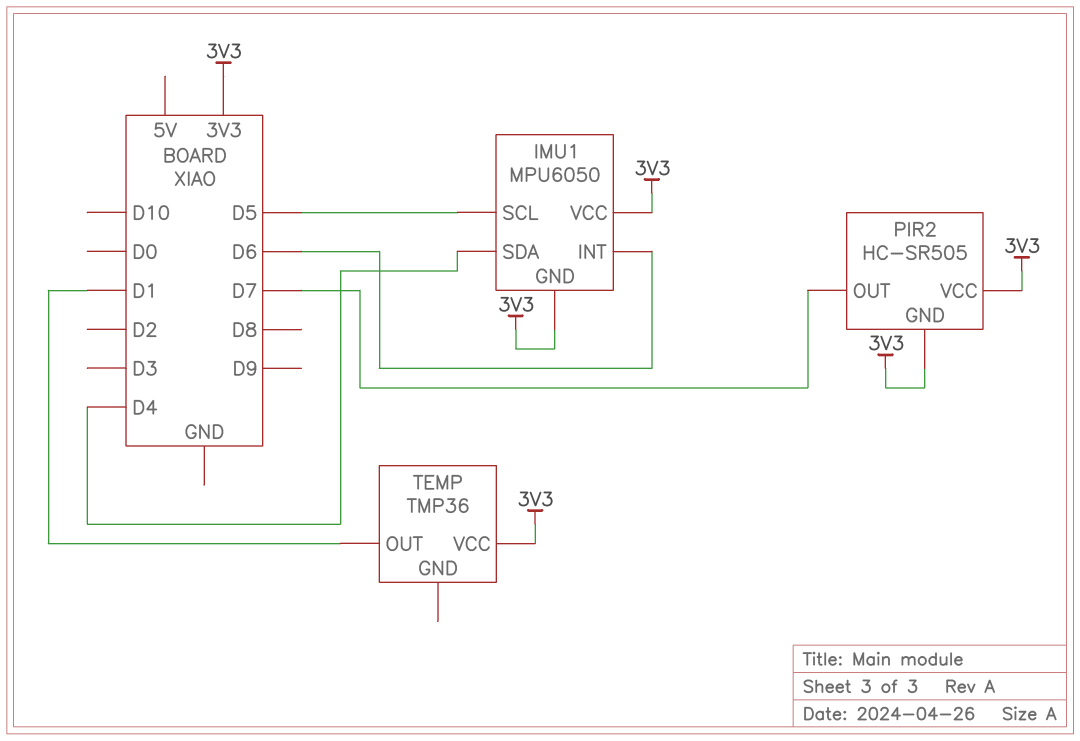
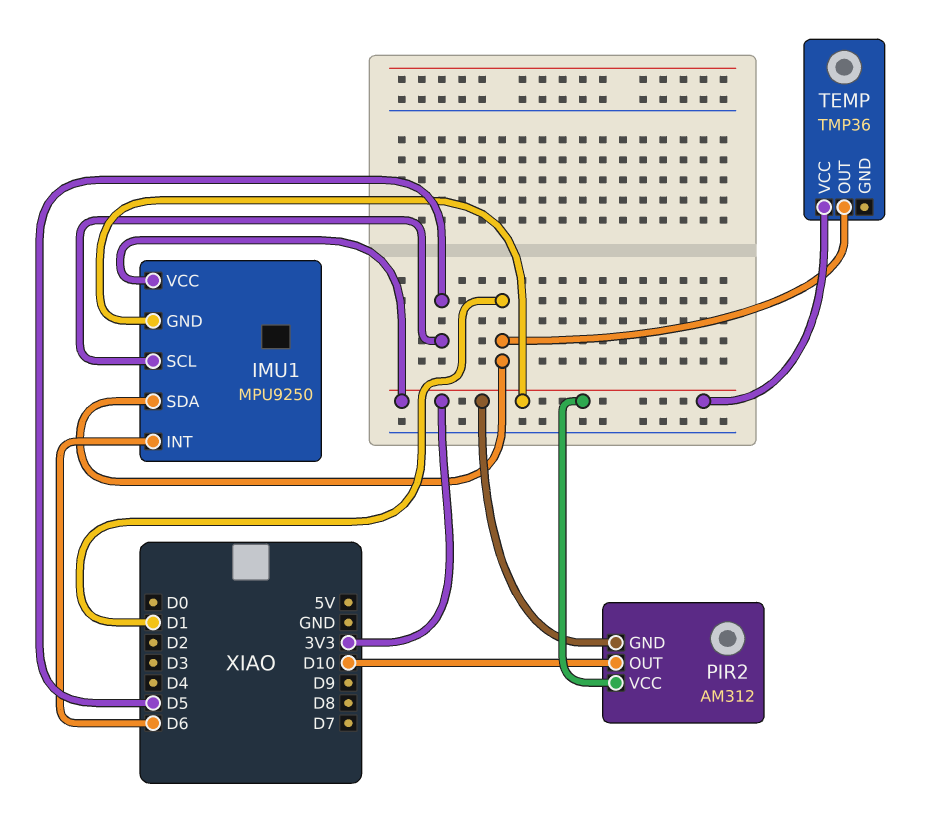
IMU1: MPU6050 -> MPU9250
IMU1 pin SDA: D4 -> D1
PIR2: HC-SR505 -> AM312
PIR2 pin OUT: D7 -> D10

